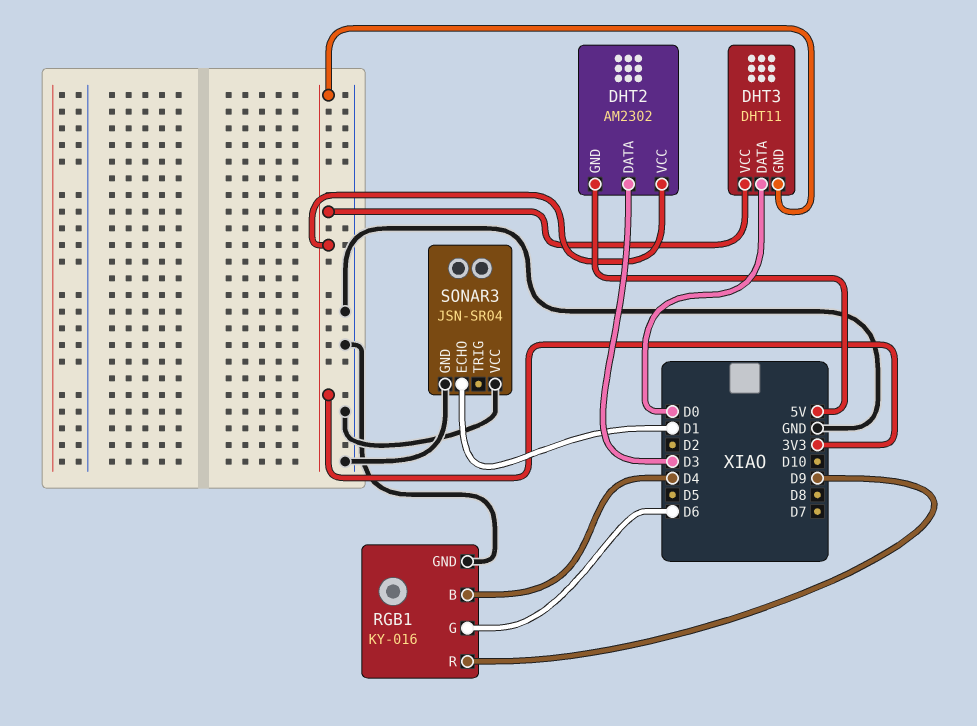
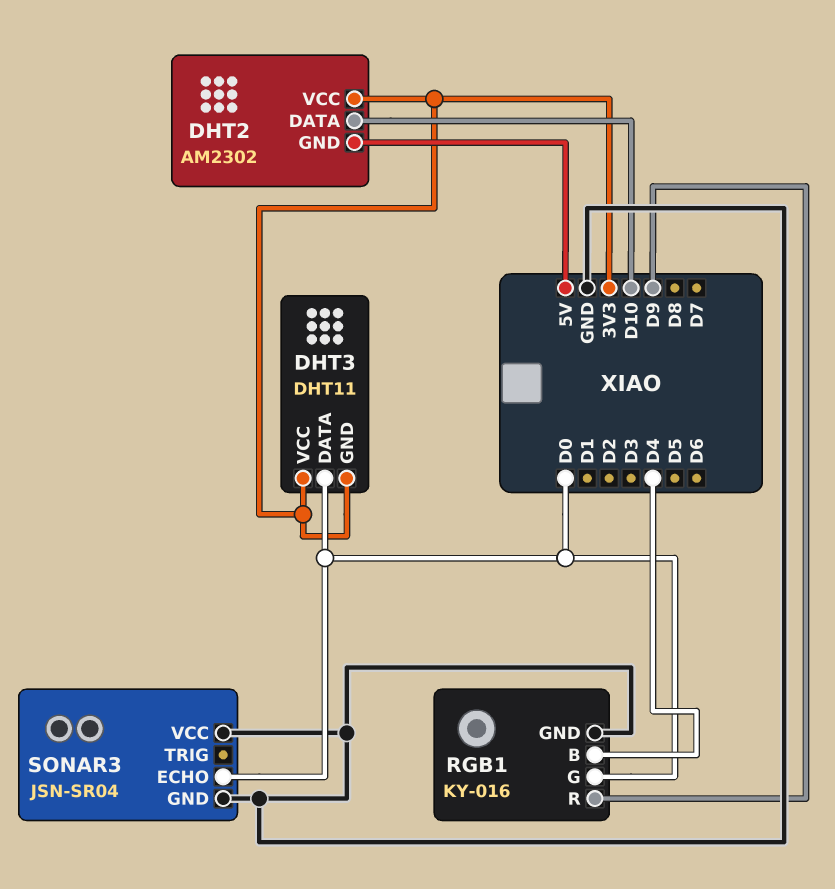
DHT2 pin DATA: D3 -> D10
RGB1 pin G: D6 -> D0
SONAR3 pin ECHO: D1 -> D0

